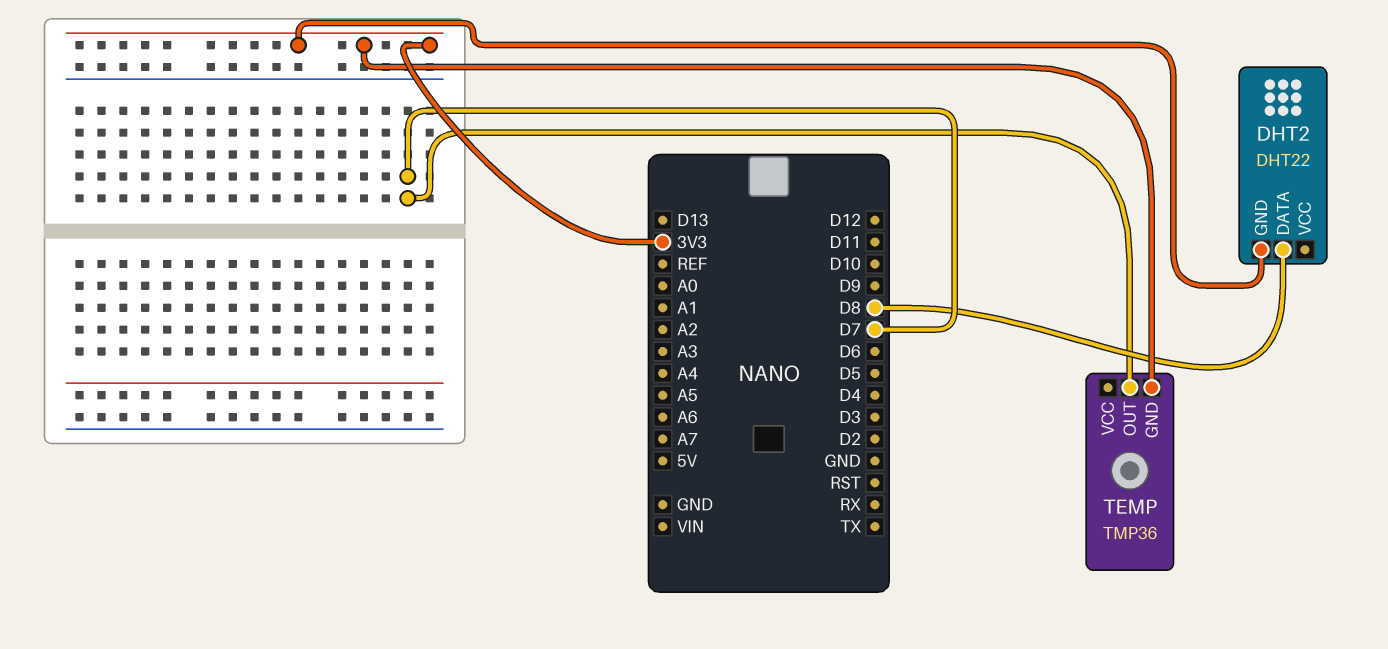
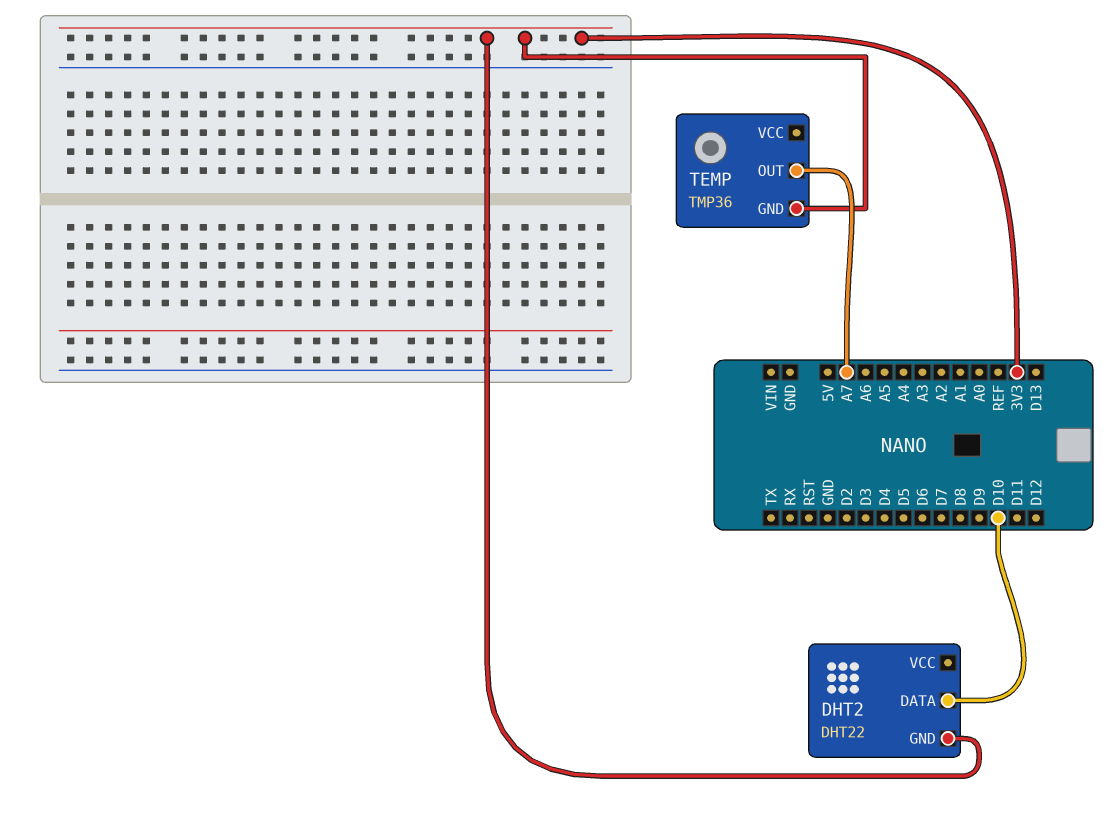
DHT2 pin DATA: D8 -> D10
TEMP pin OUT: D7 -> A7

